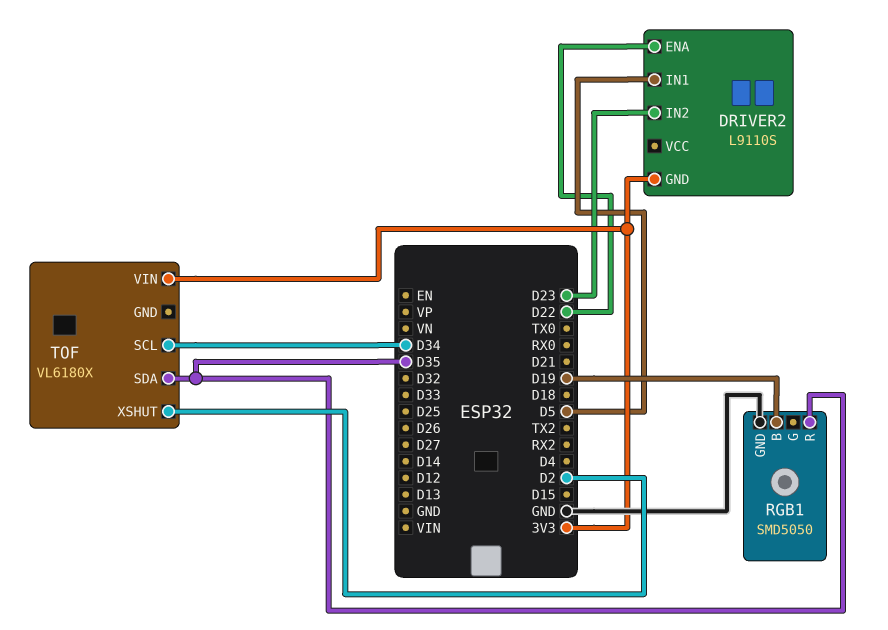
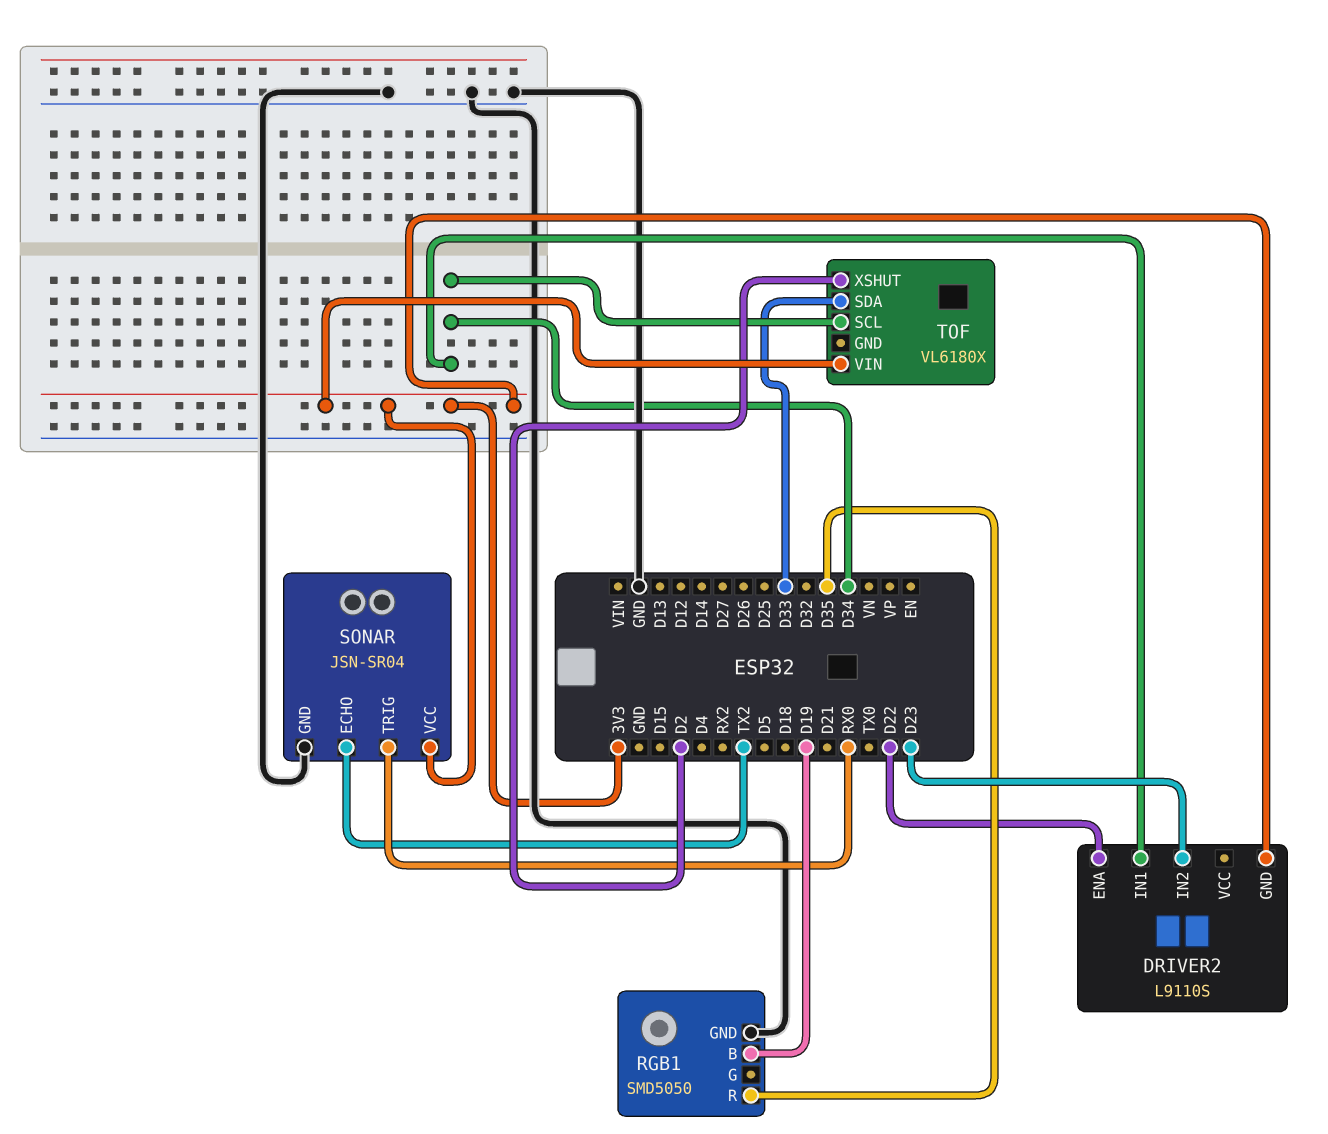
DRIVER2 pin IN1: D5 -> D34
SONAR: none -> JSN-SR04
SONAR pin ECHO: none -> TX2
SONAR pin GND: none -> GND
SONAR pin TRIG: none -> RX0
SONAR pin VCC: none -> 3V3
TOF pin SDA: D35 -> D33

